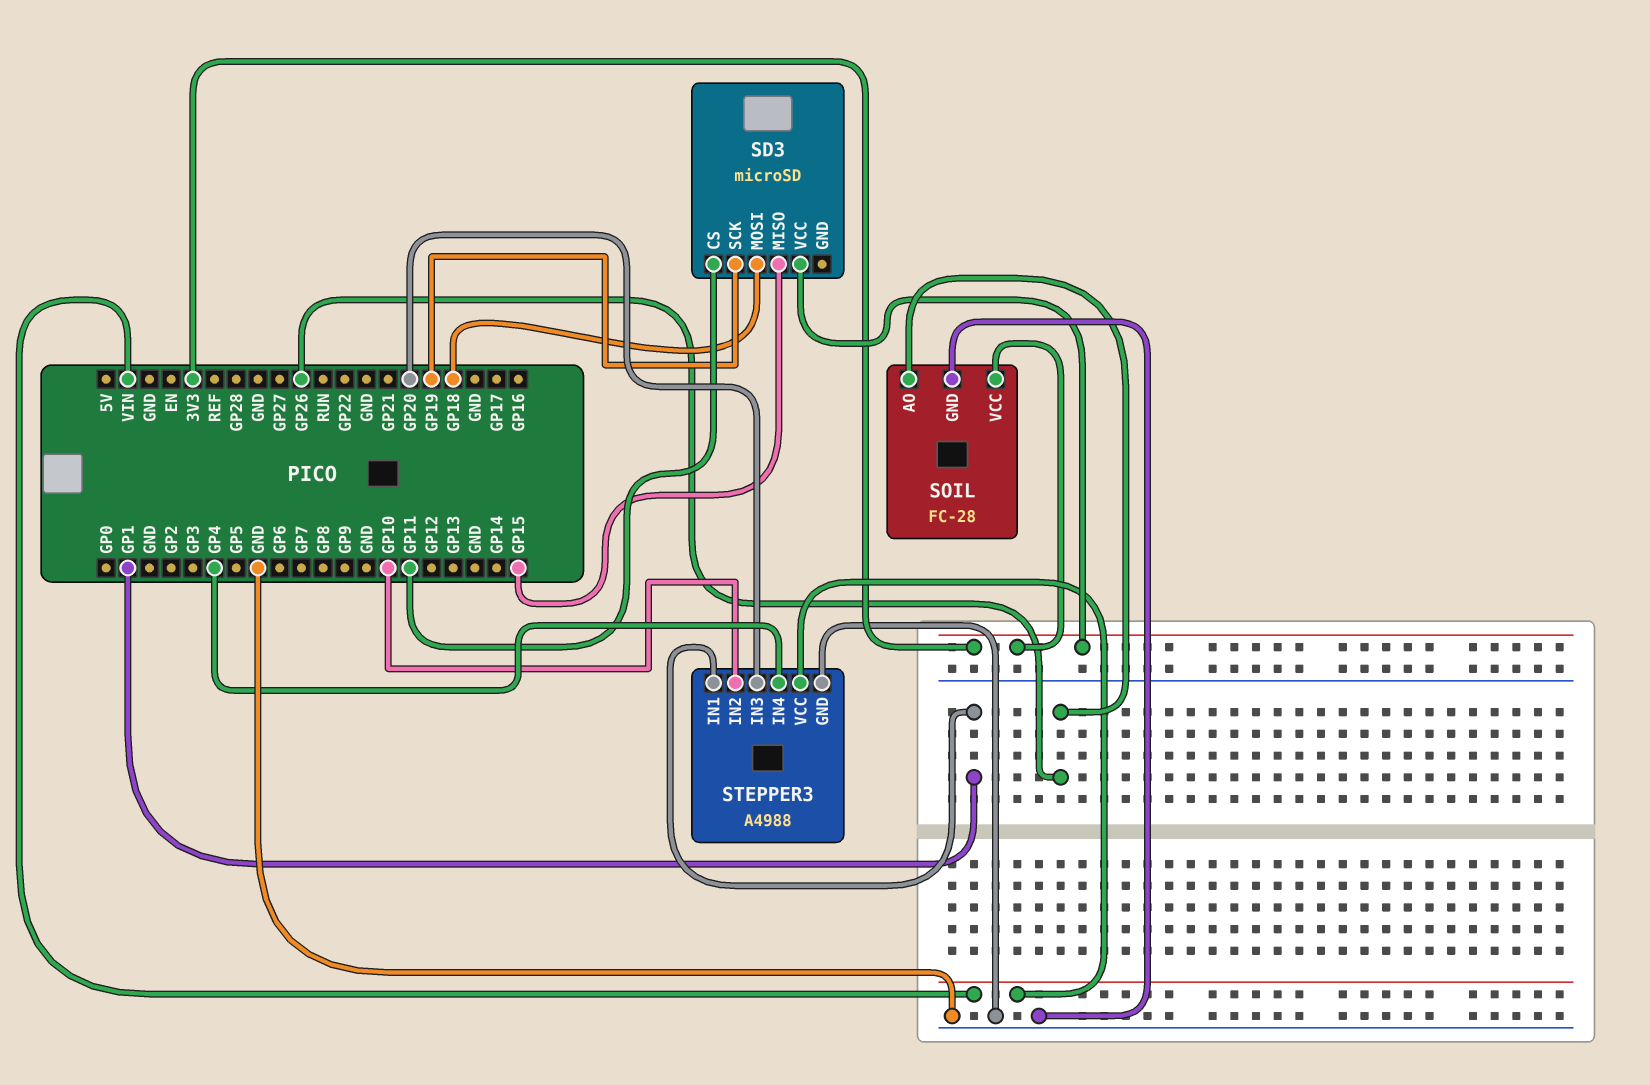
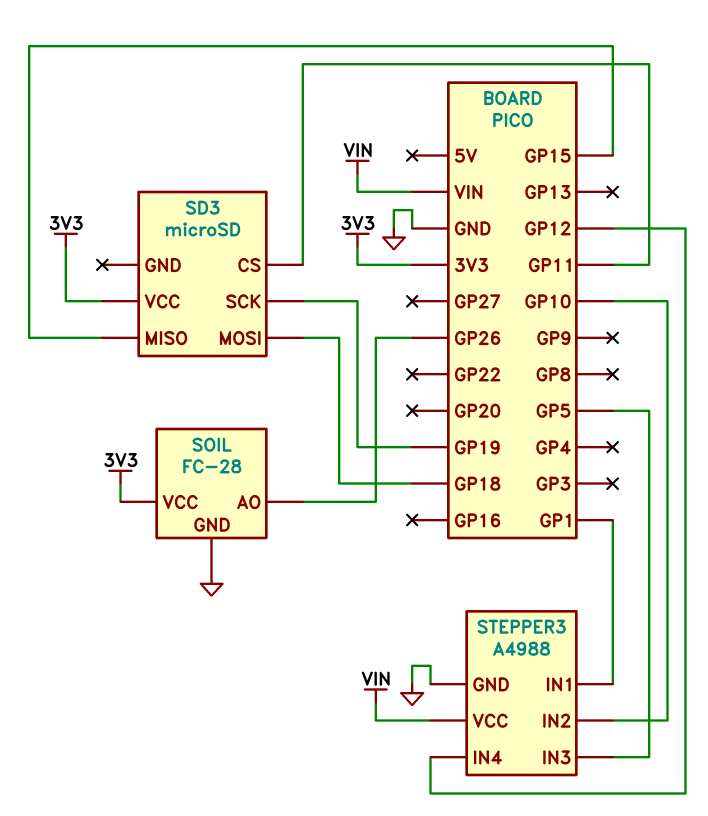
STEPPER3 pin IN3: GP20 -> GP5
STEPPER3 pin IN4: GP4 -> GP12

